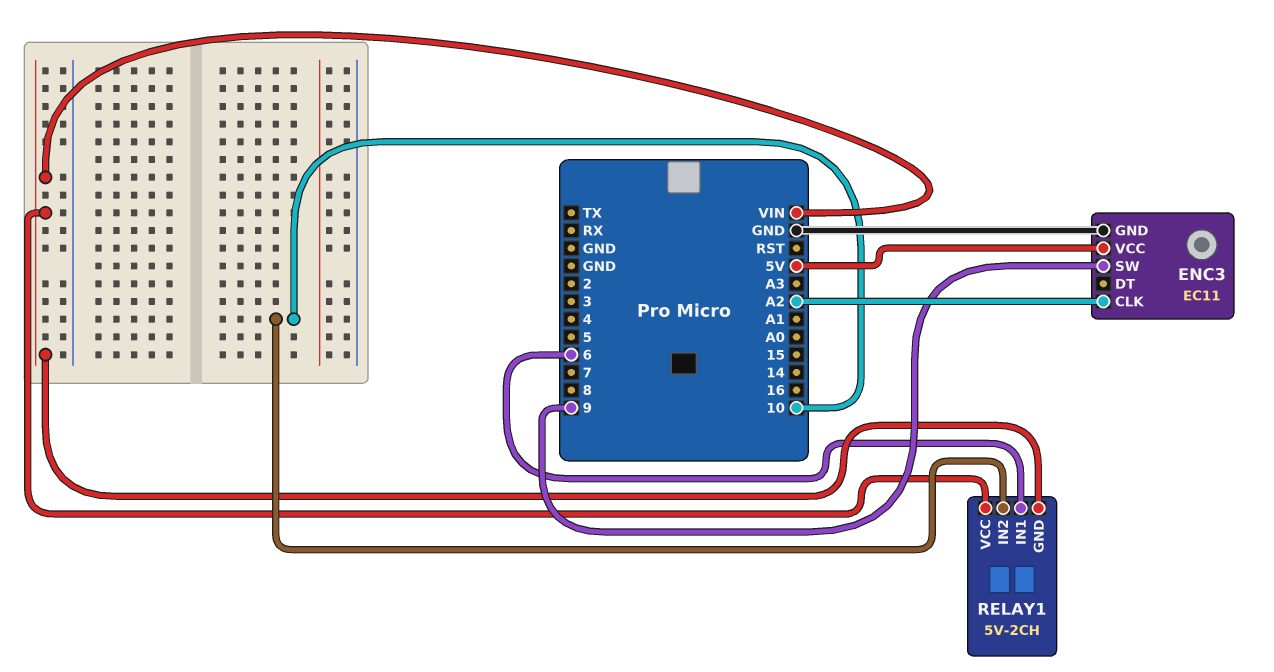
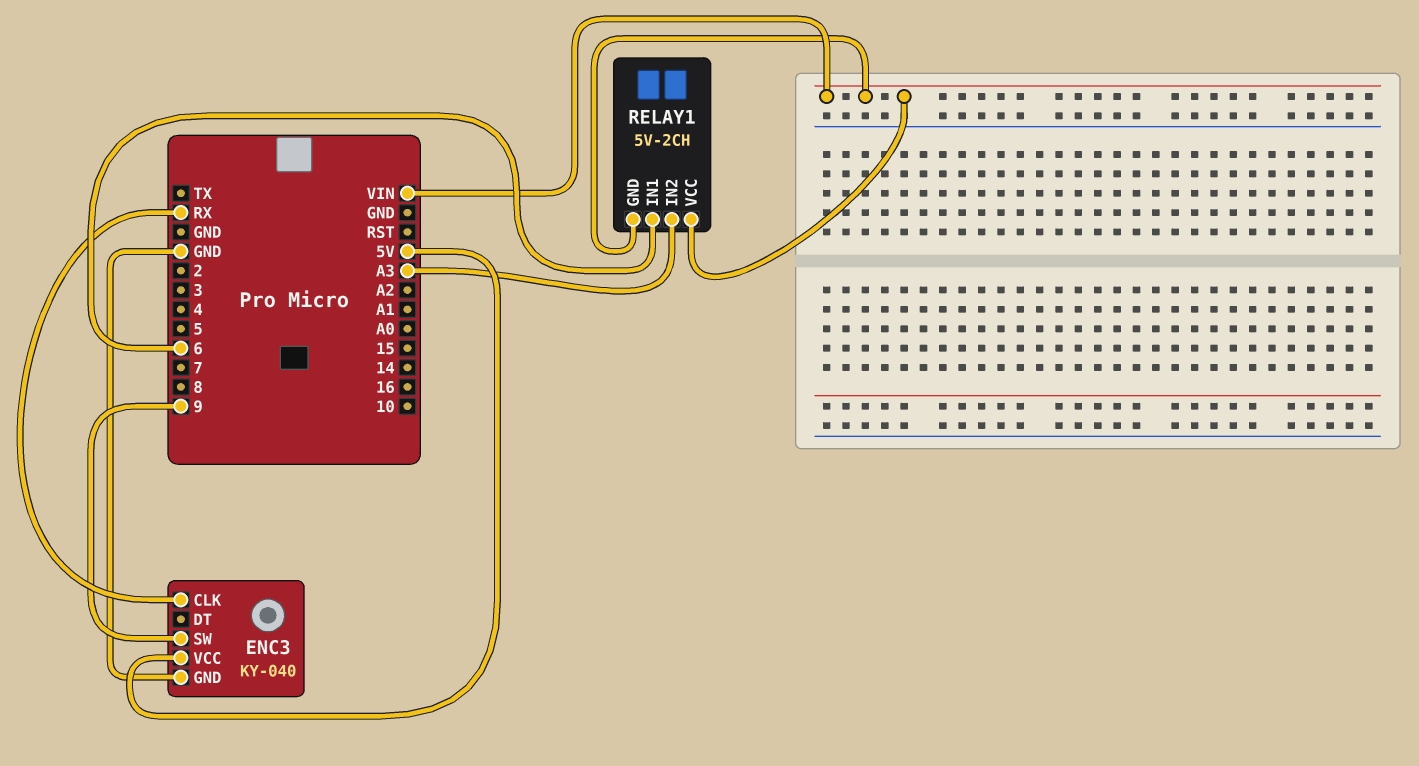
ENC3: EC11 -> KY-040
ENC3 pin CLK: A2 -> RX
RELAY1 pin IN2: 10 -> A3

